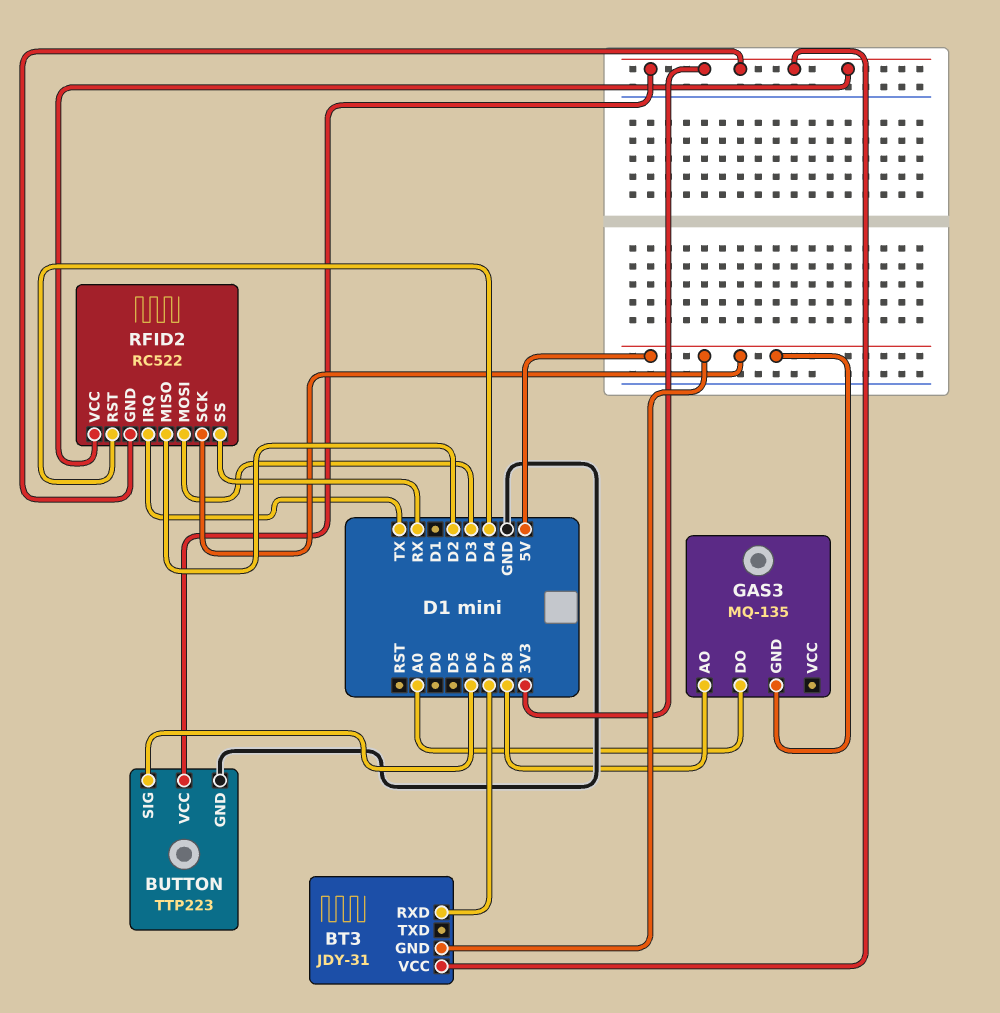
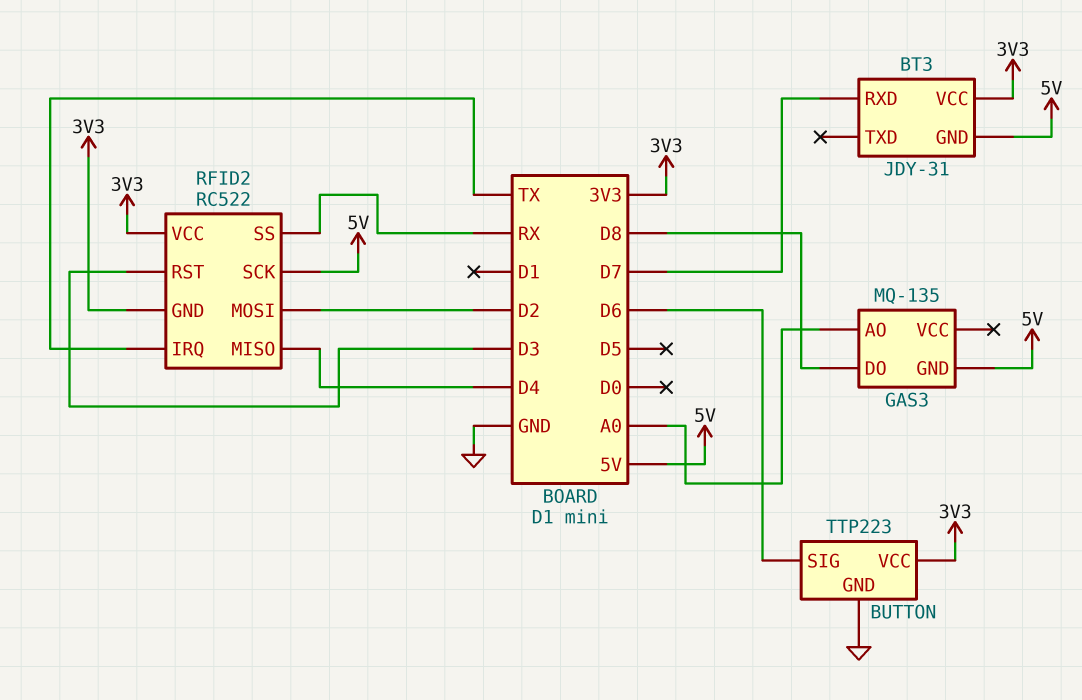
GAS3 pin AO: D8 -> A0
GAS3 pin DO: A0 -> D8
RFID2 pin MISO: D2 -> D4
RFID2 pin MOSI: D3 -> D2
RFID2 pin RST: D4 -> D3

